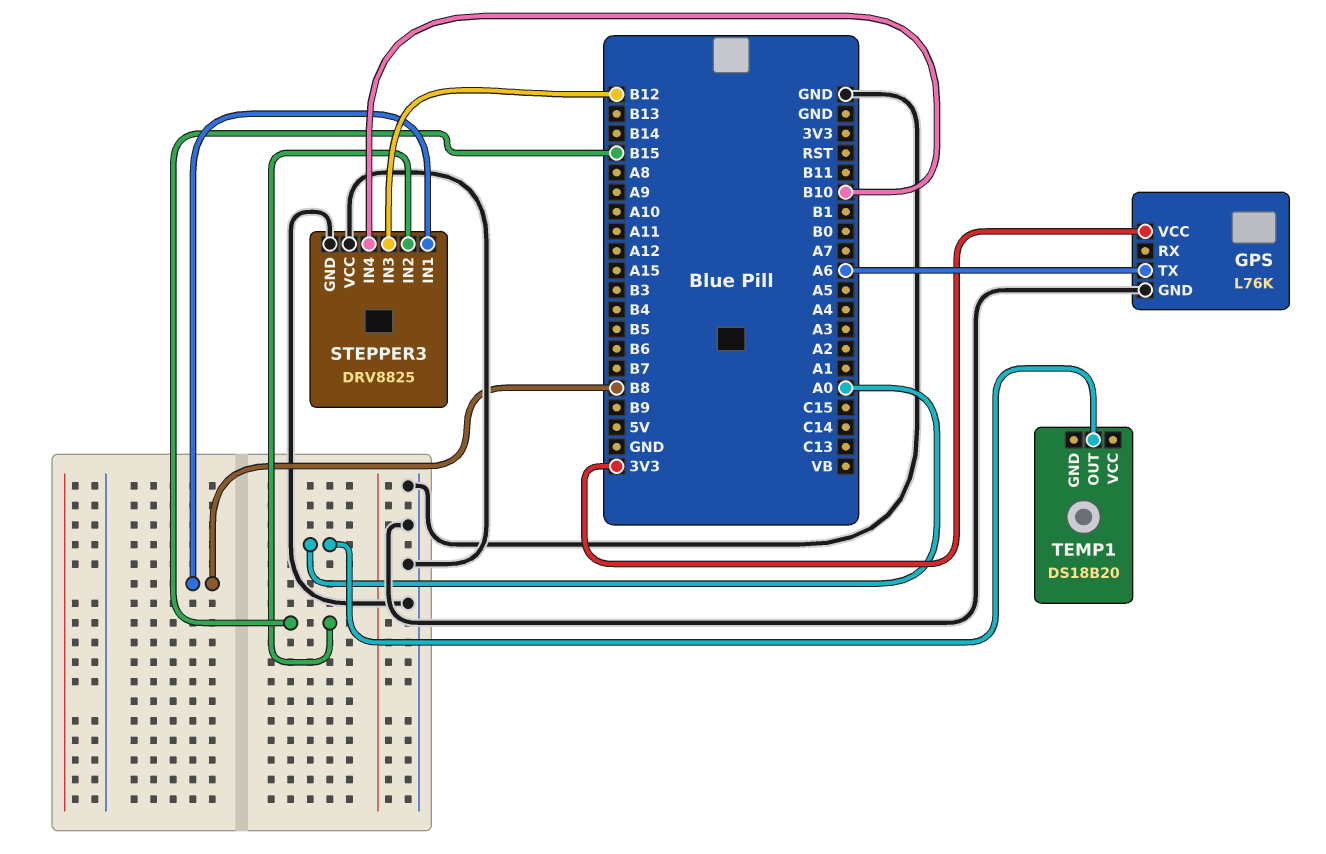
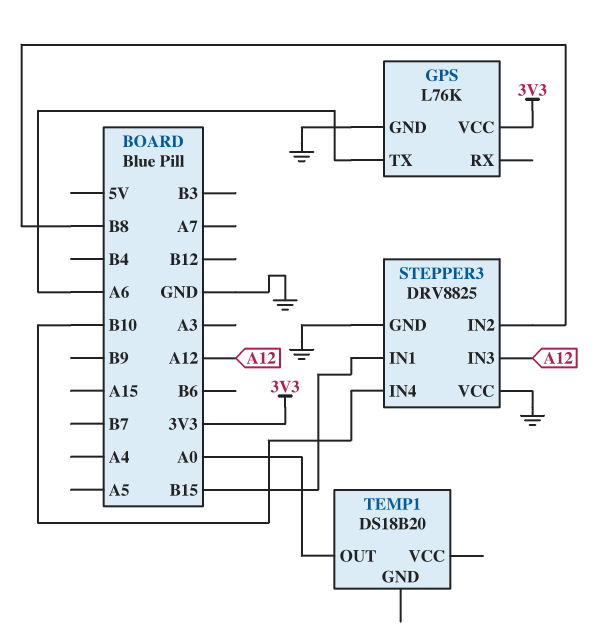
STEPPER3 pin IN1: B8 -> B15
STEPPER3 pin IN2: B15 -> B8
STEPPER3 pin IN3: B12 -> A12

